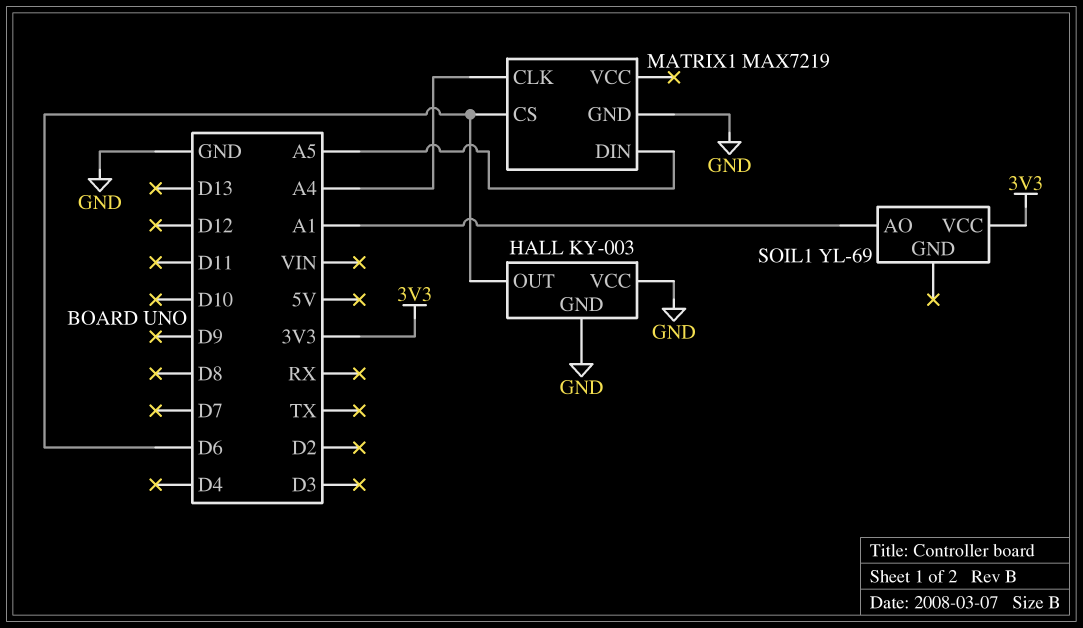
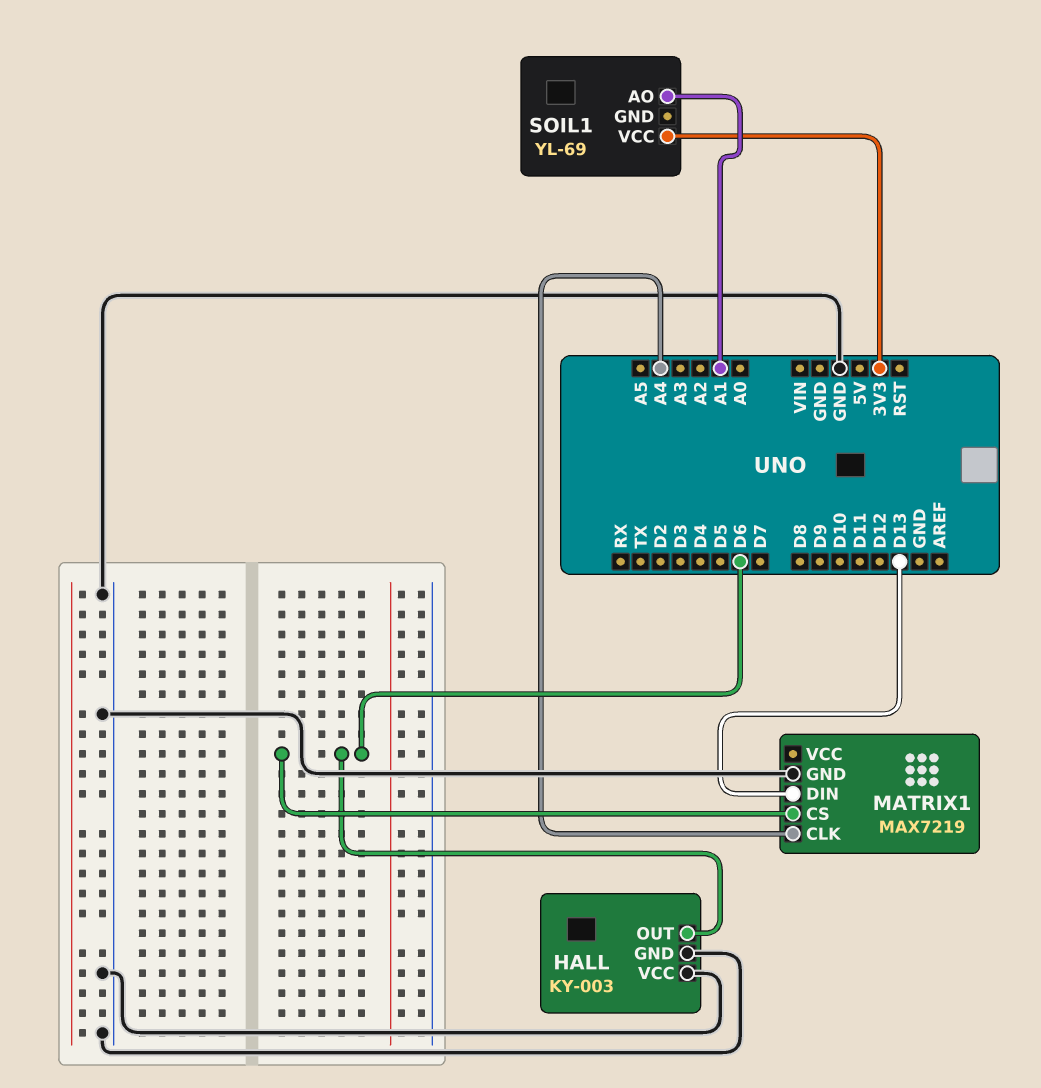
MATRIX1 pin DIN: A5 -> D13

